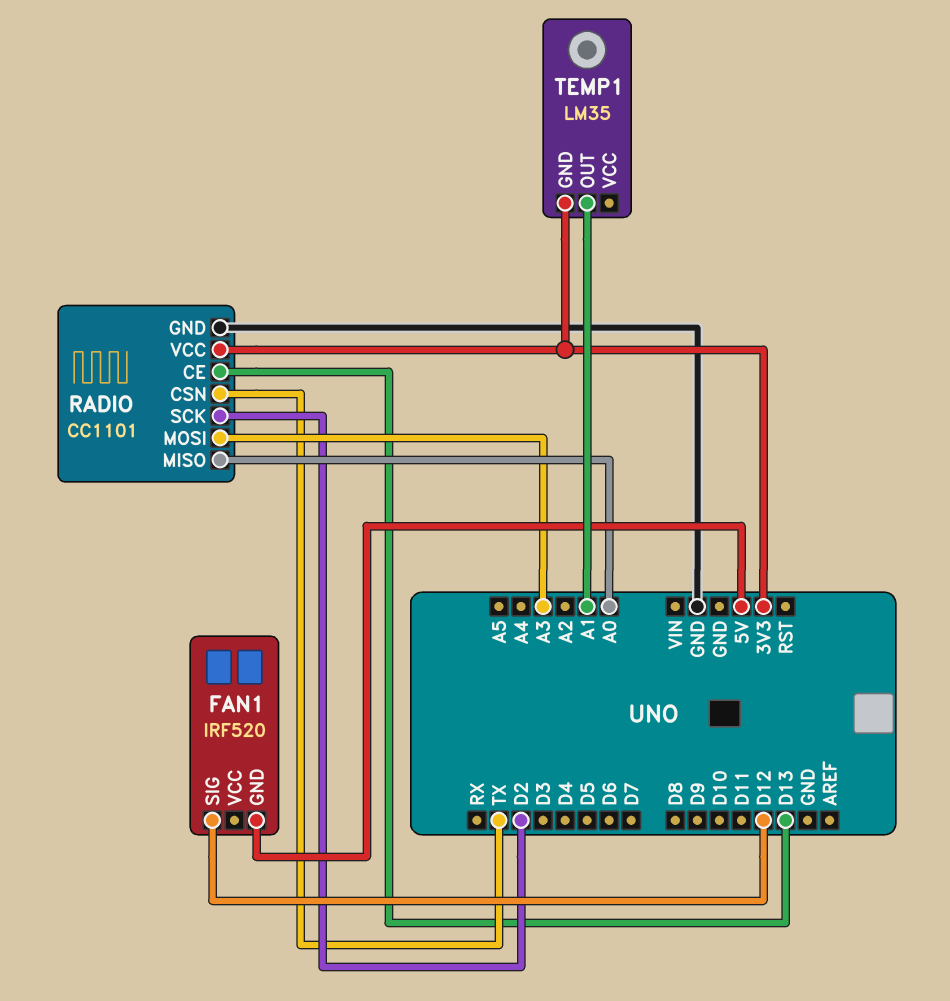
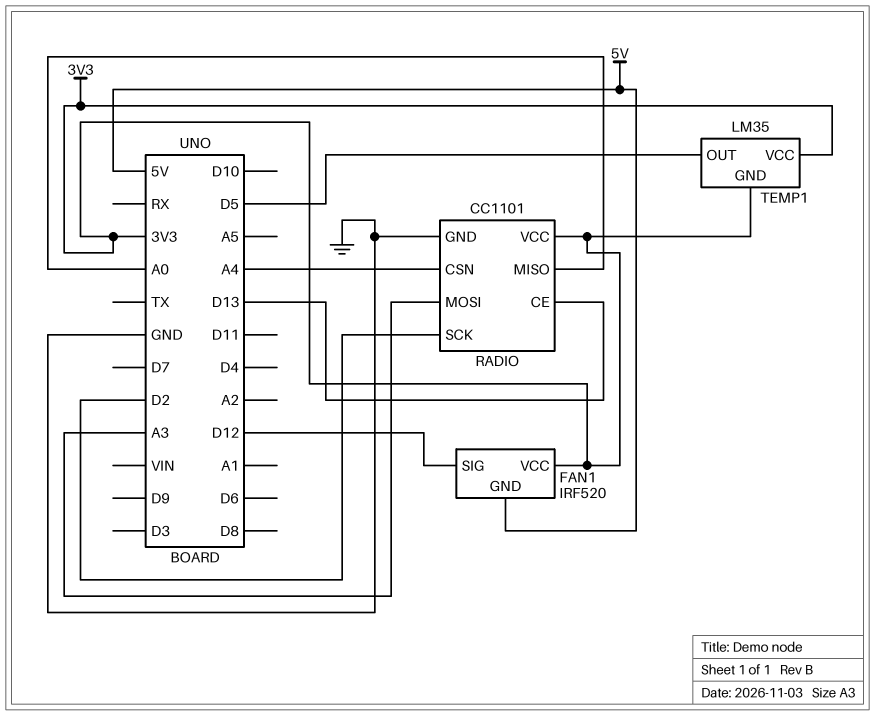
FAN1 pin VCC: none -> 3V3
RADIO pin CSN: TX -> A4
TEMP1 pin OUT: A1 -> D5
TEMP1 pin VCC: none -> 3V3

